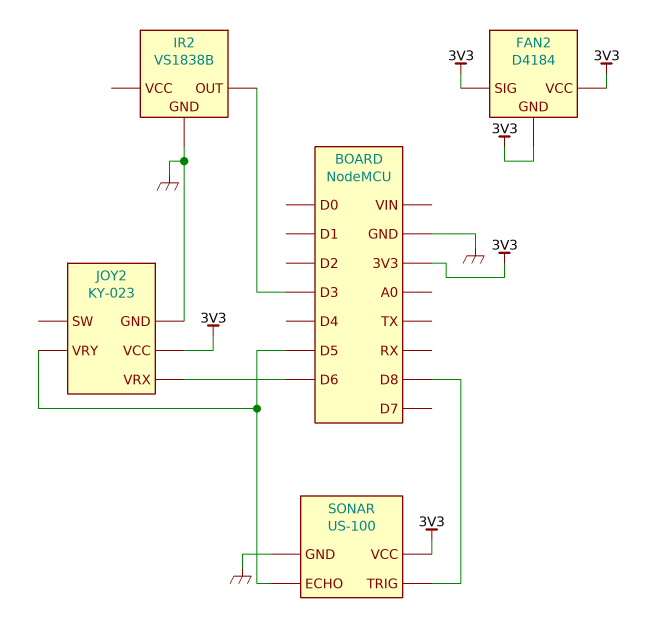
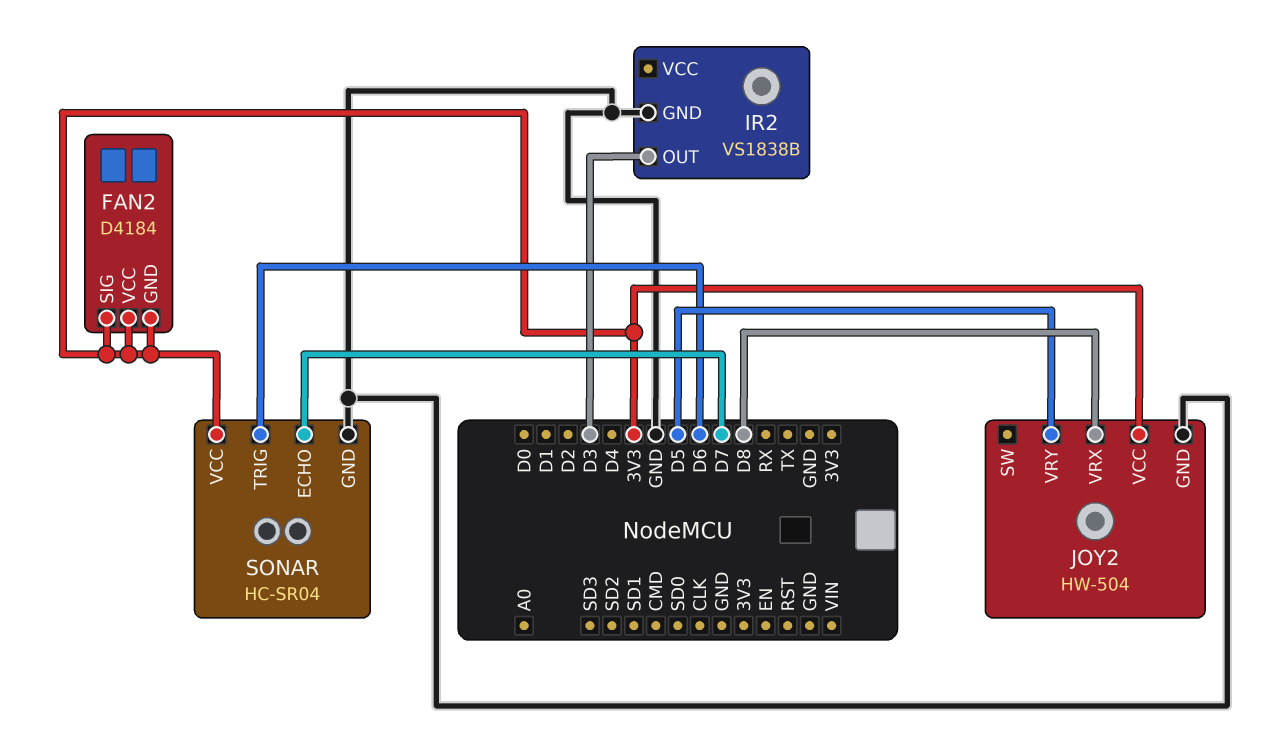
JOY2: KY-023 -> HW-504
JOY2 pin VRX: D6 -> D8
SONAR: US-100 -> HC-SR04
SONAR pin ECHO: D5 -> D7
SONAR pin TRIG: D8 -> D6

